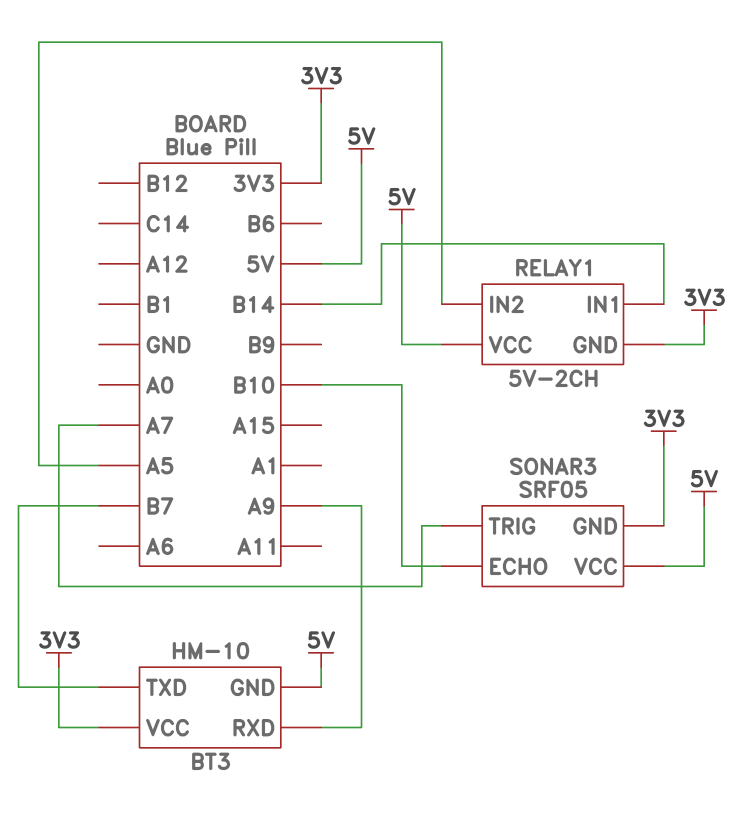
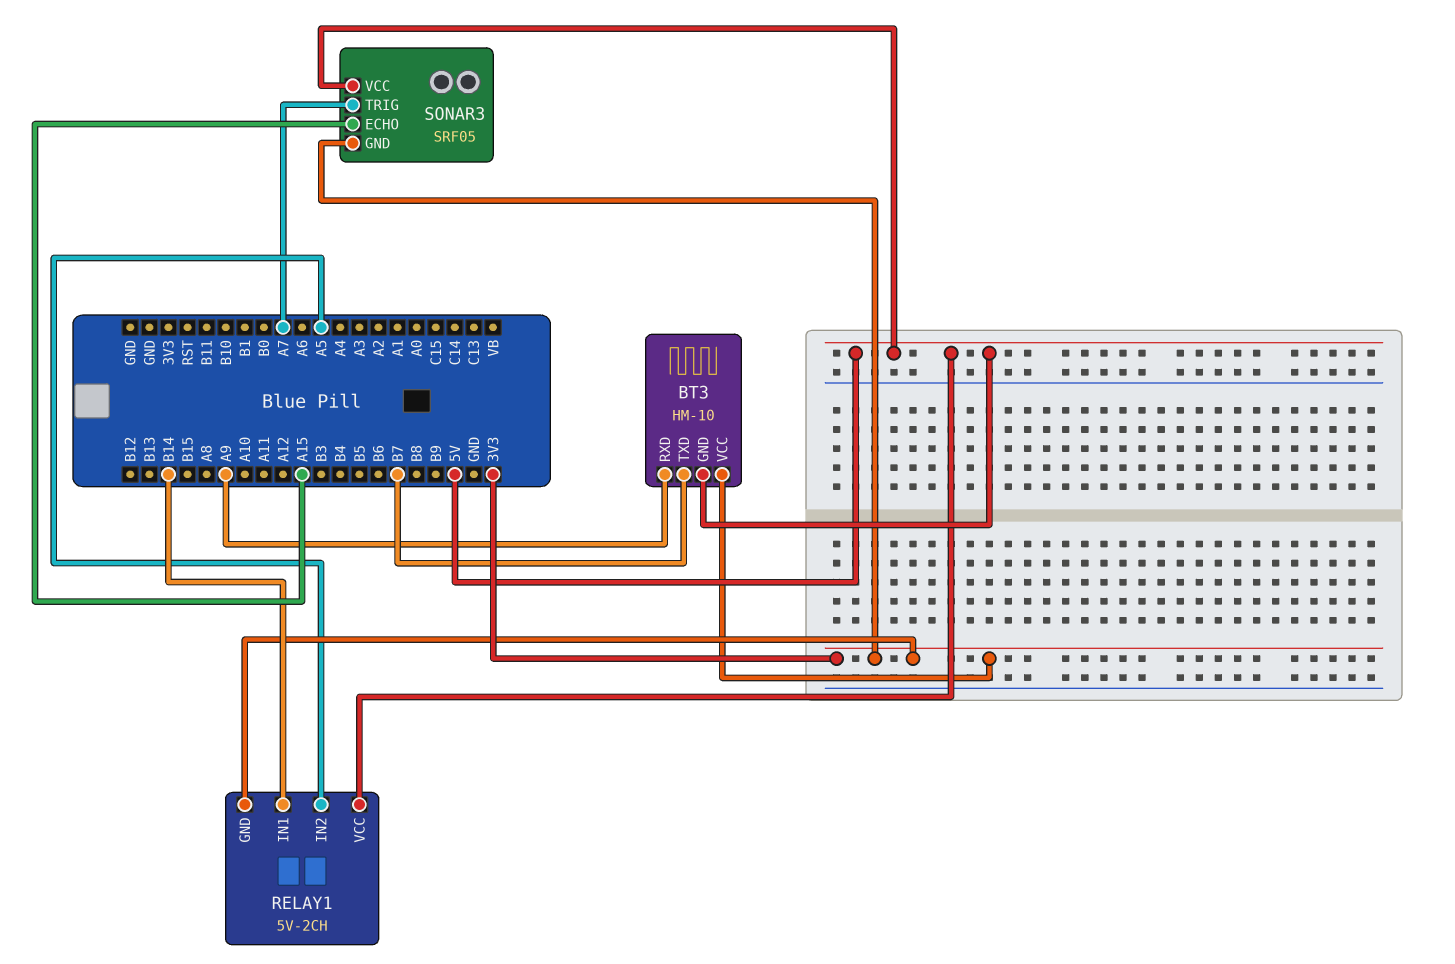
SONAR3 pin ECHO: B10 -> A15

